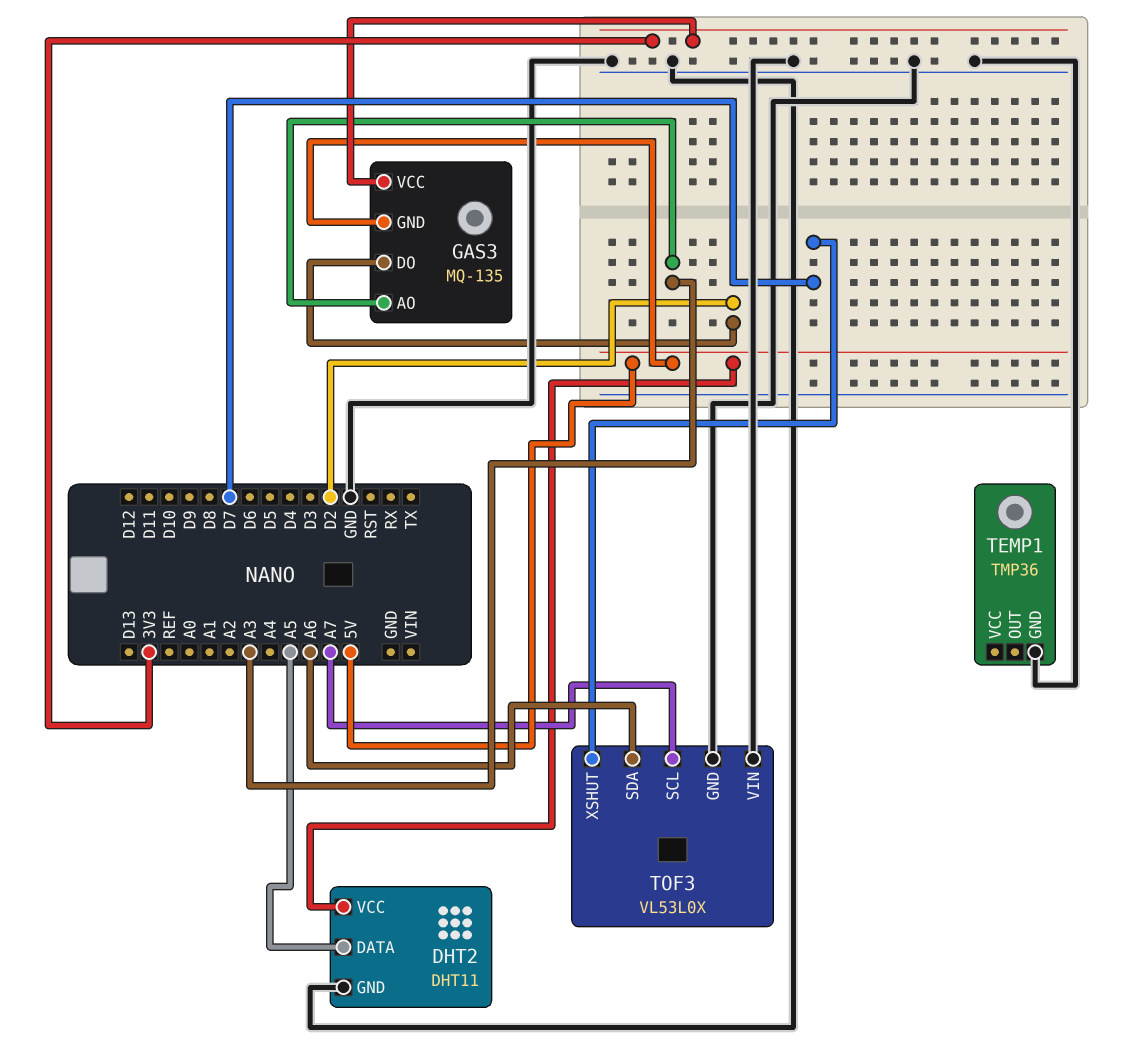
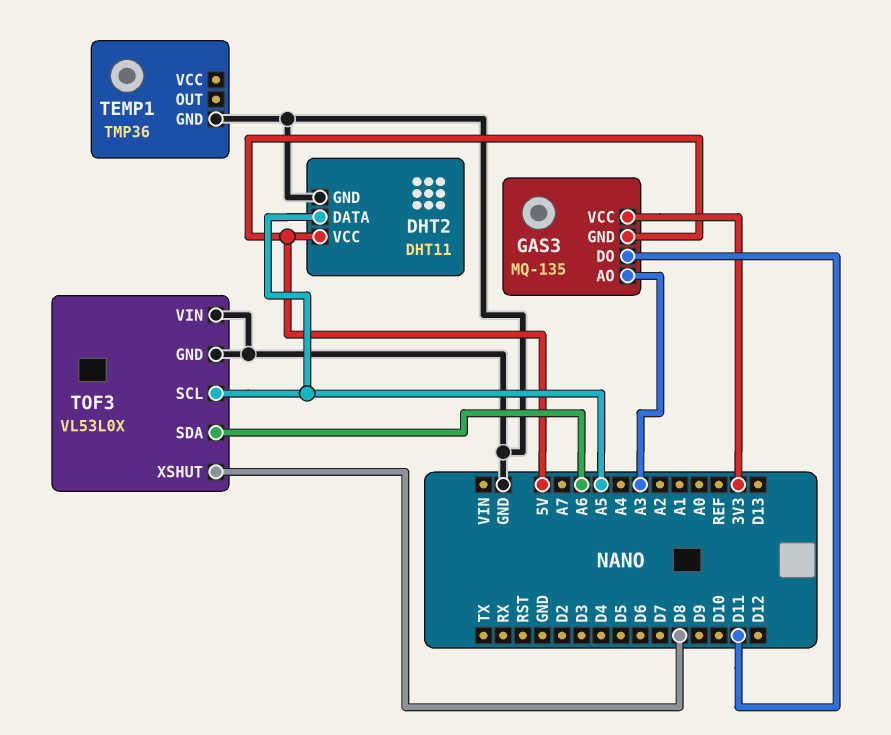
GAS3 pin DO: D2 -> D11
TOF3 pin SCL: A7 -> A5
TOF3 pin XSHUT: D7 -> D8

